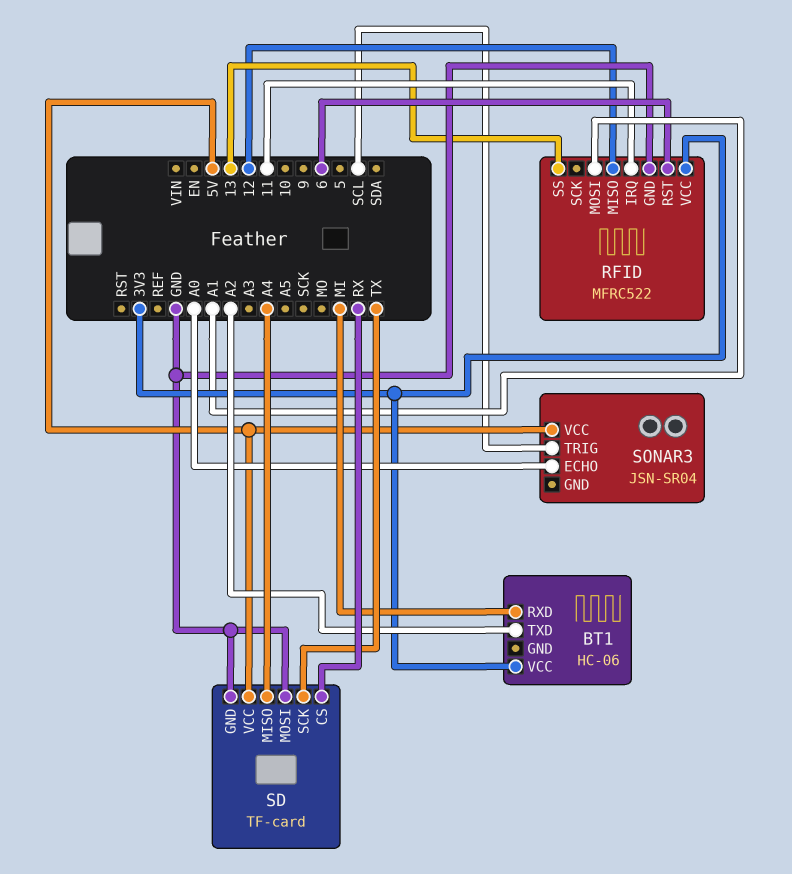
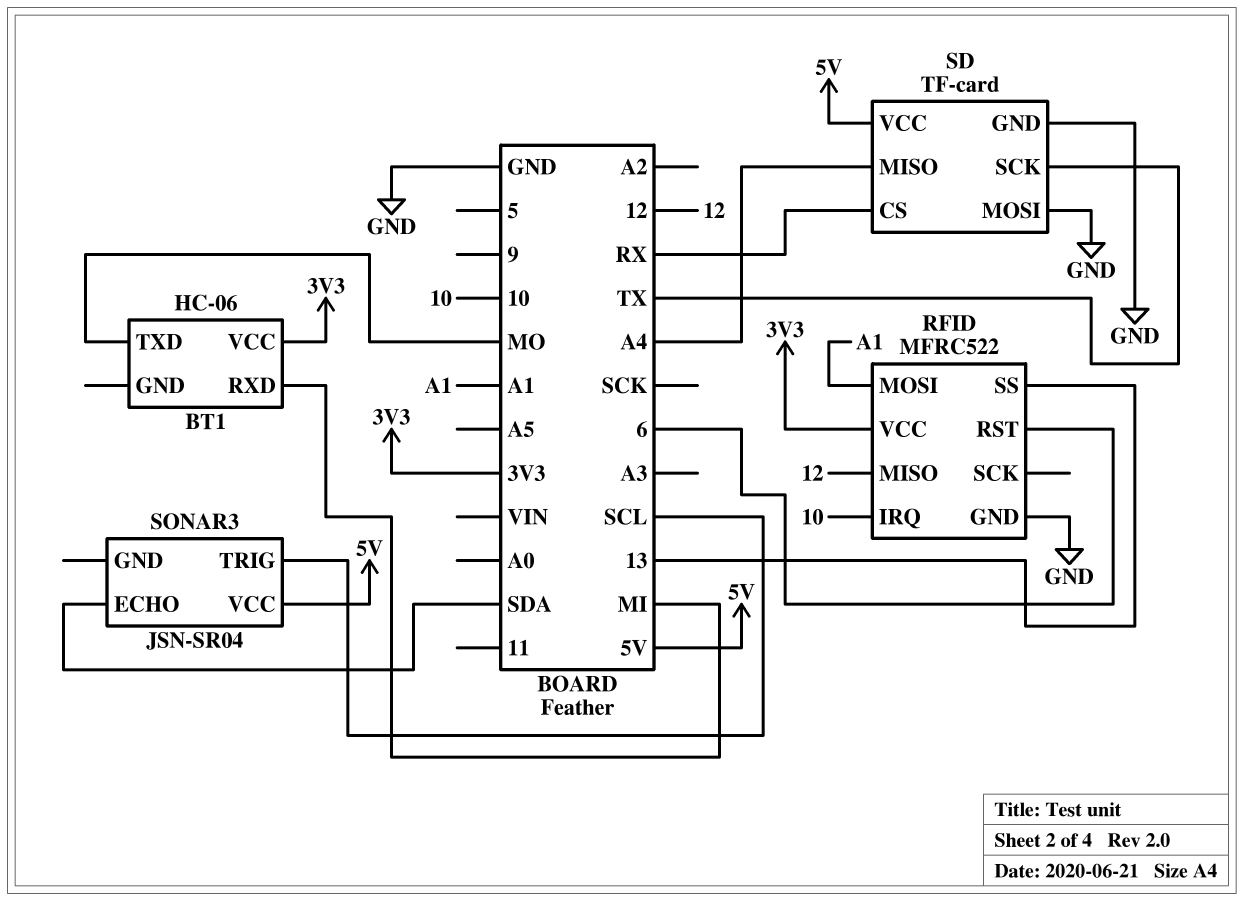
BT1 pin TXD: A2 -> MO
RFID pin IRQ: 11 -> 10
SONAR3 pin ECHO: A0 -> SDA

